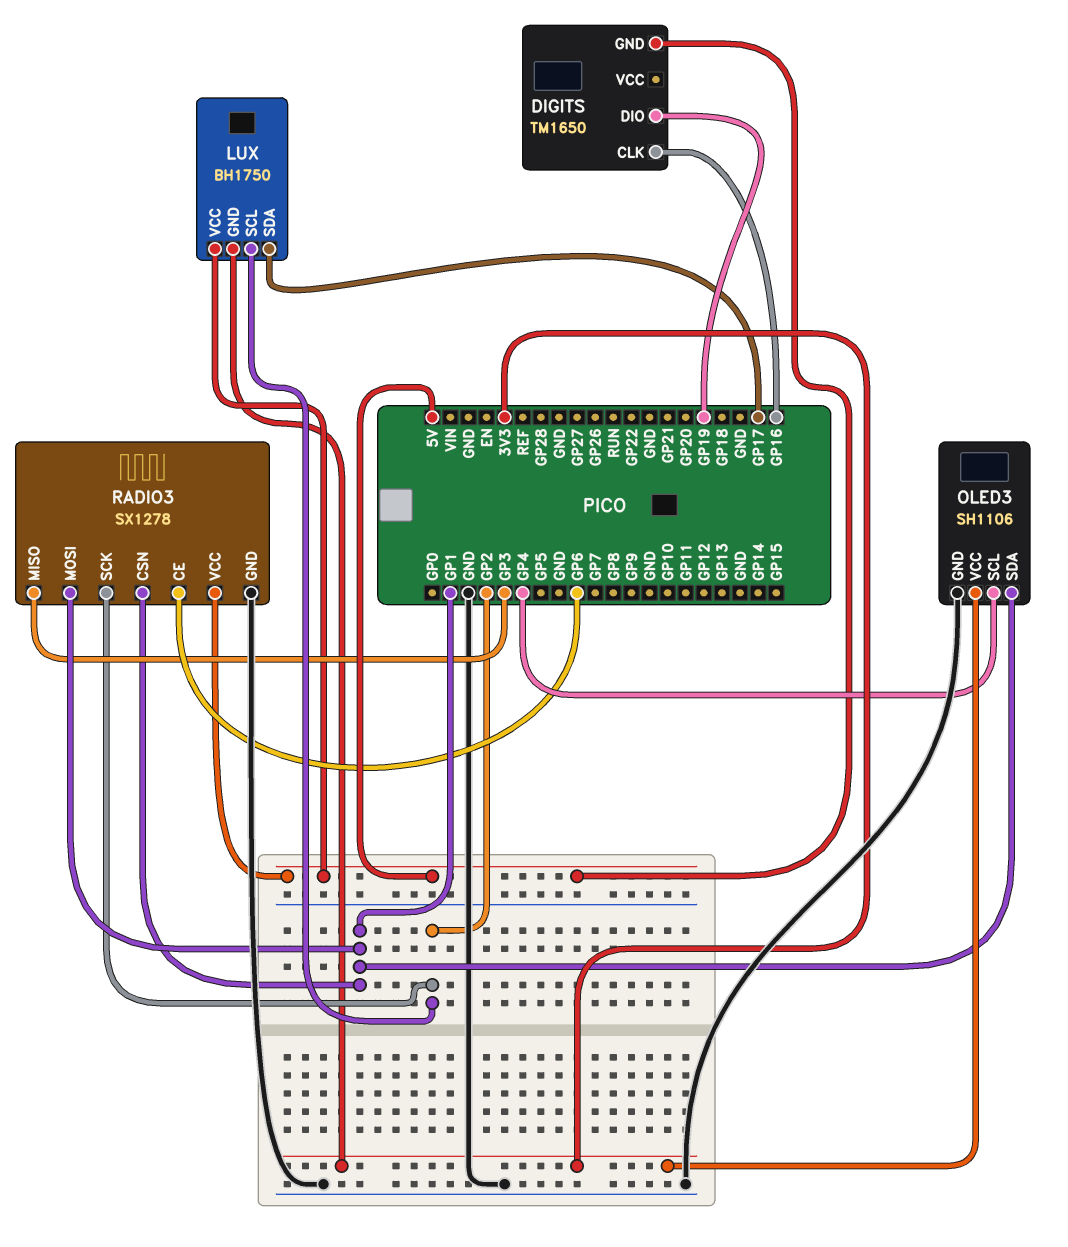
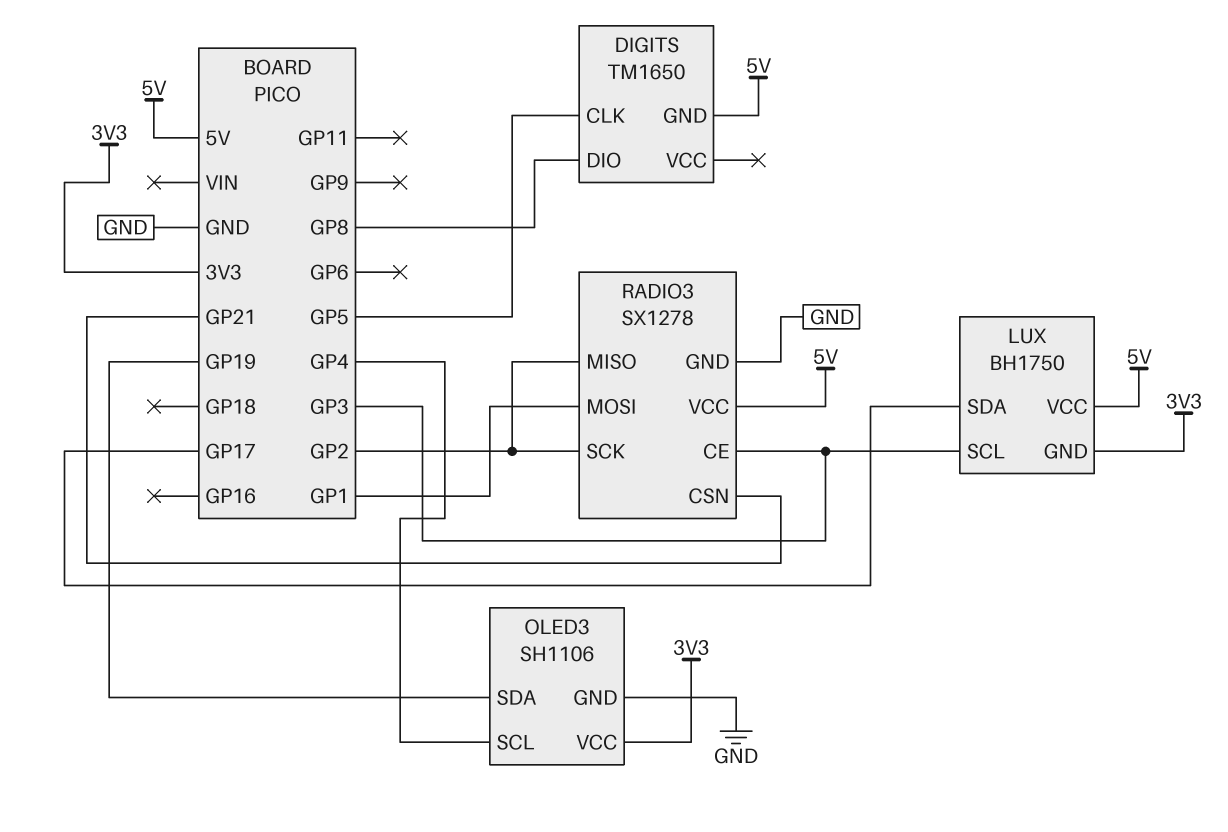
DIGITS pin CLK: GP16 -> GP5
DIGITS pin DIO: GP19 -> GP8
LUX pin SCL: GP2 -> GP3
OLED3 pin SDA: GP1 -> GP19
RADIO3 pin CE: GP6 -> GP3
RADIO3 pin CSN: GP1 -> GP21
RADIO3 pin MISO: GP3 -> GP2

